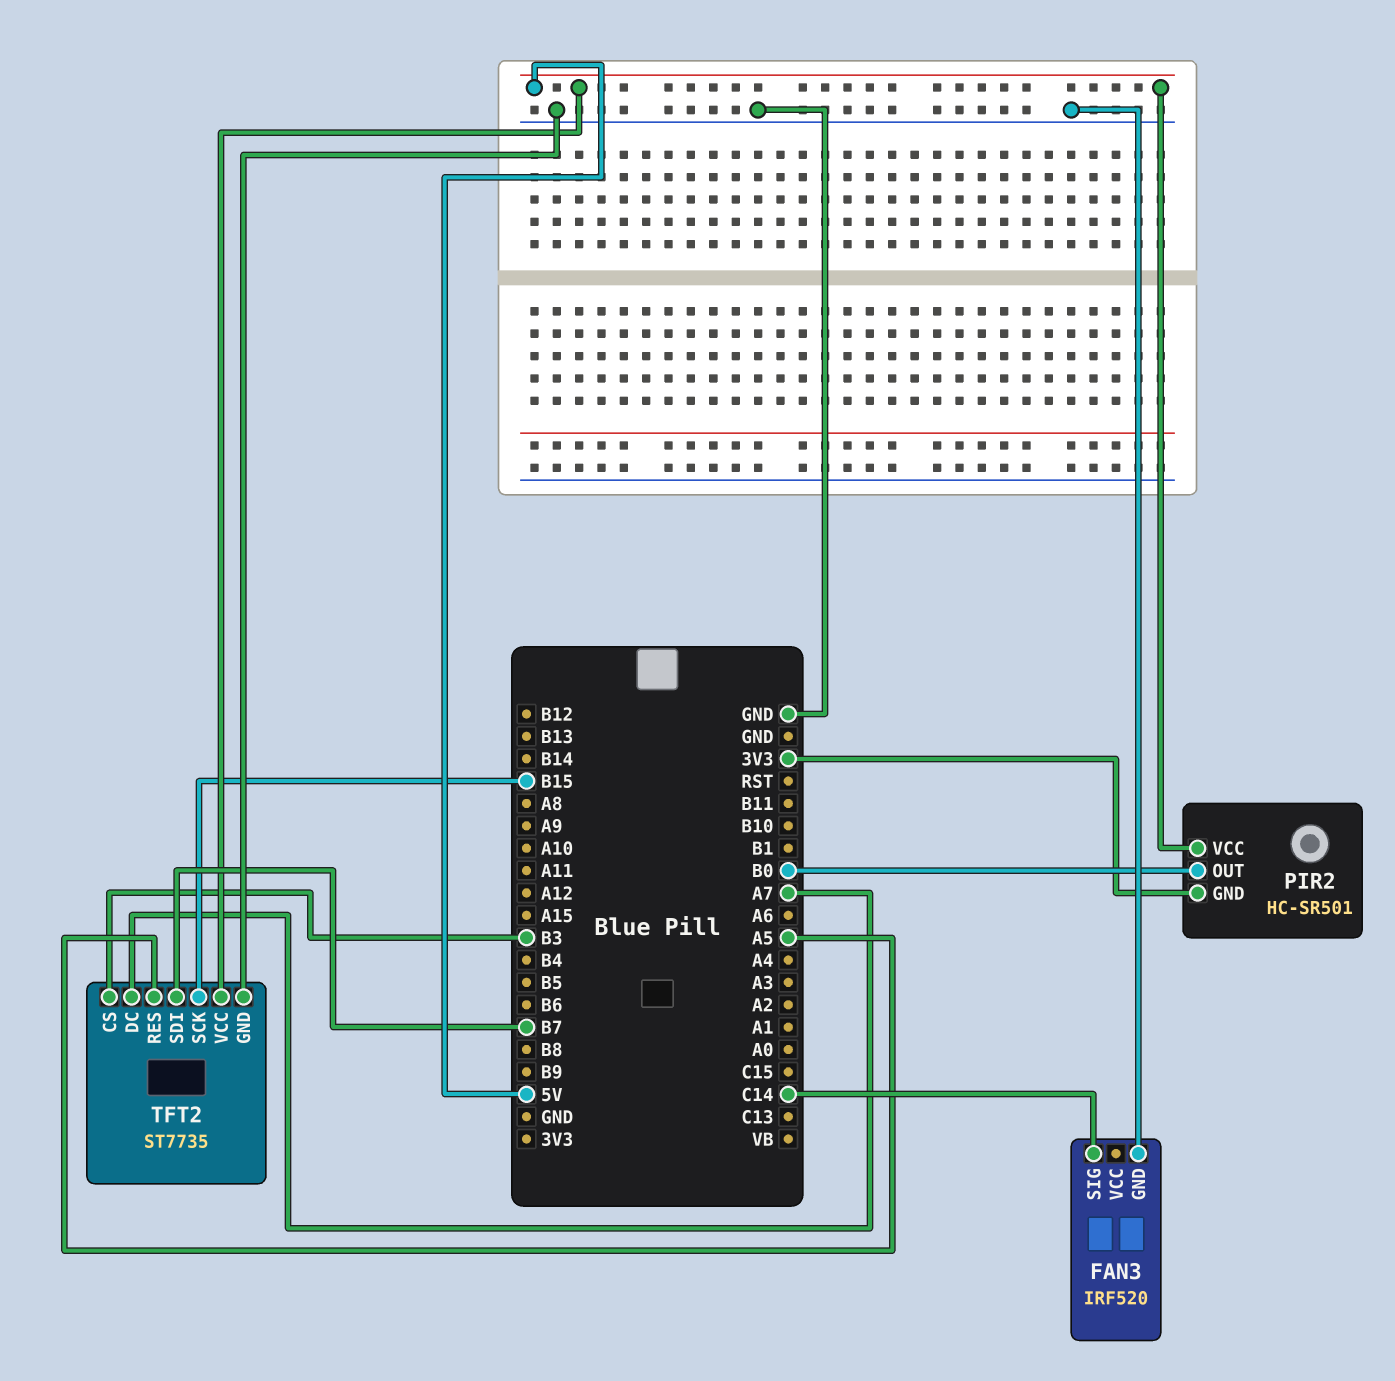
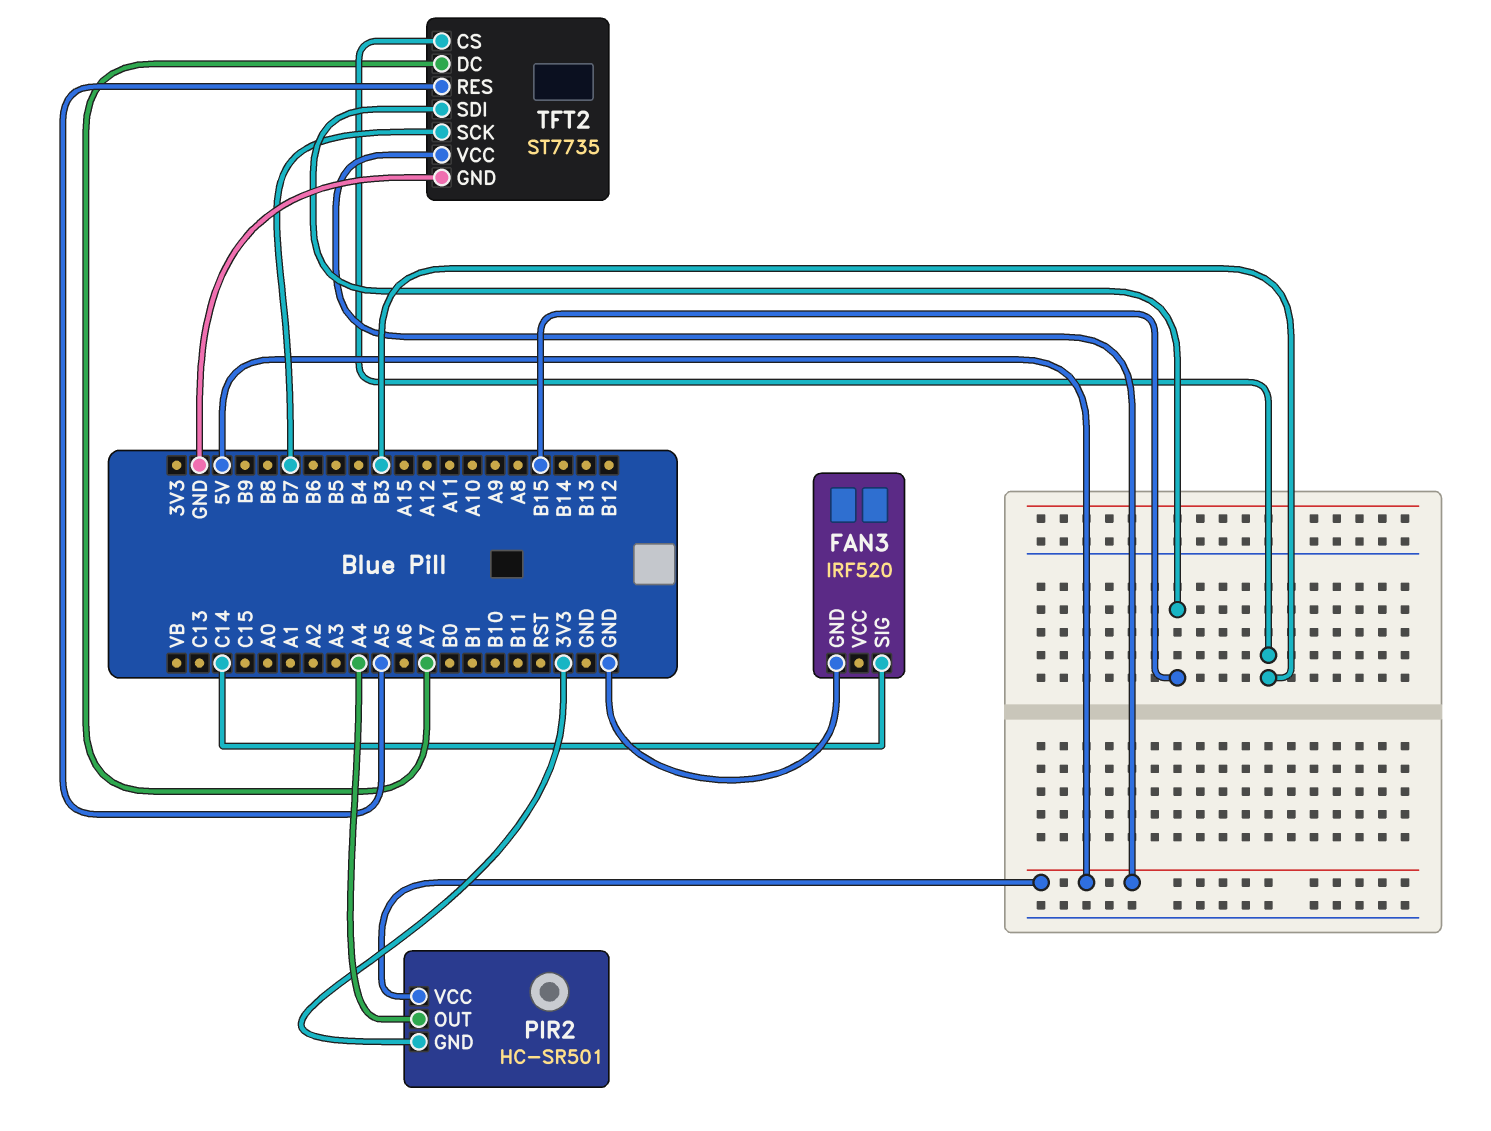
PIR2 pin OUT: B0 -> A4
TFT2 pin SCK: B15 -> B7
TFT2 pin SDI: B7 -> B15

